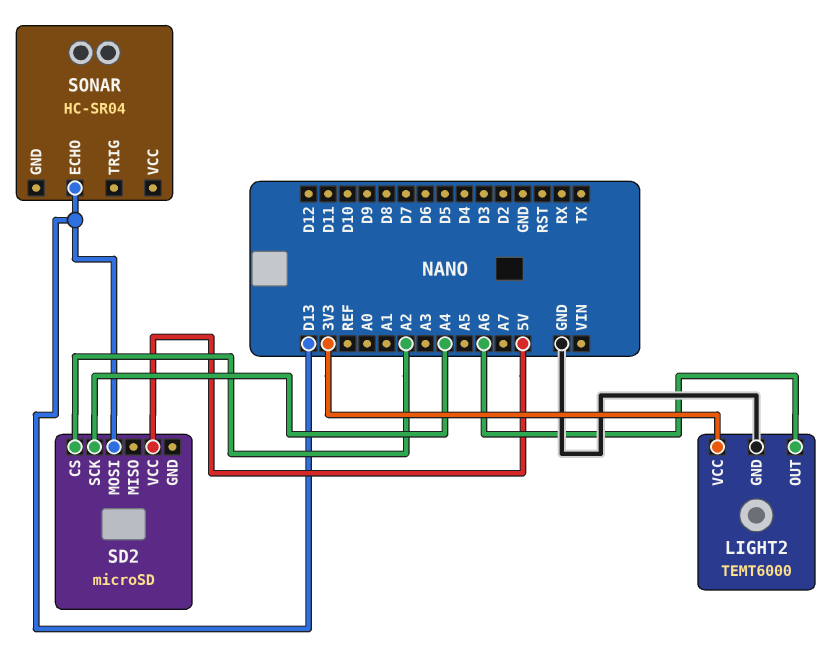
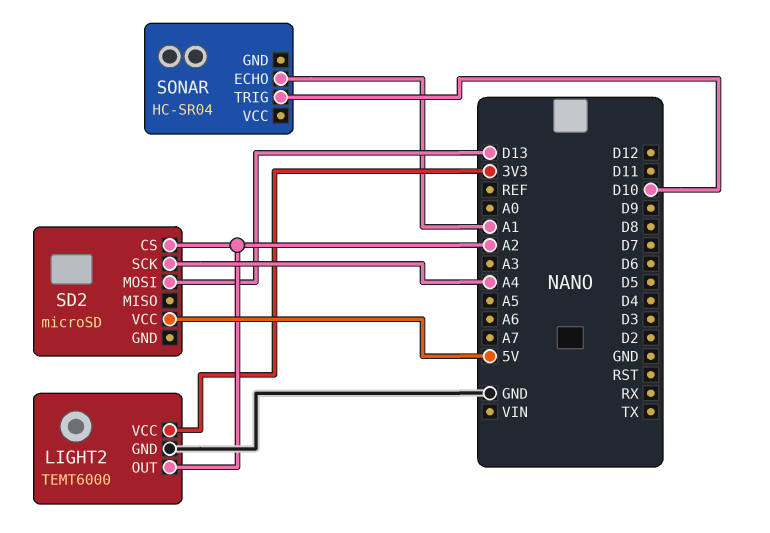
LIGHT2 pin OUT: A6 -> A2
SONAR pin ECHO: D13 -> A1
SONAR pin TRIG: none -> D10

